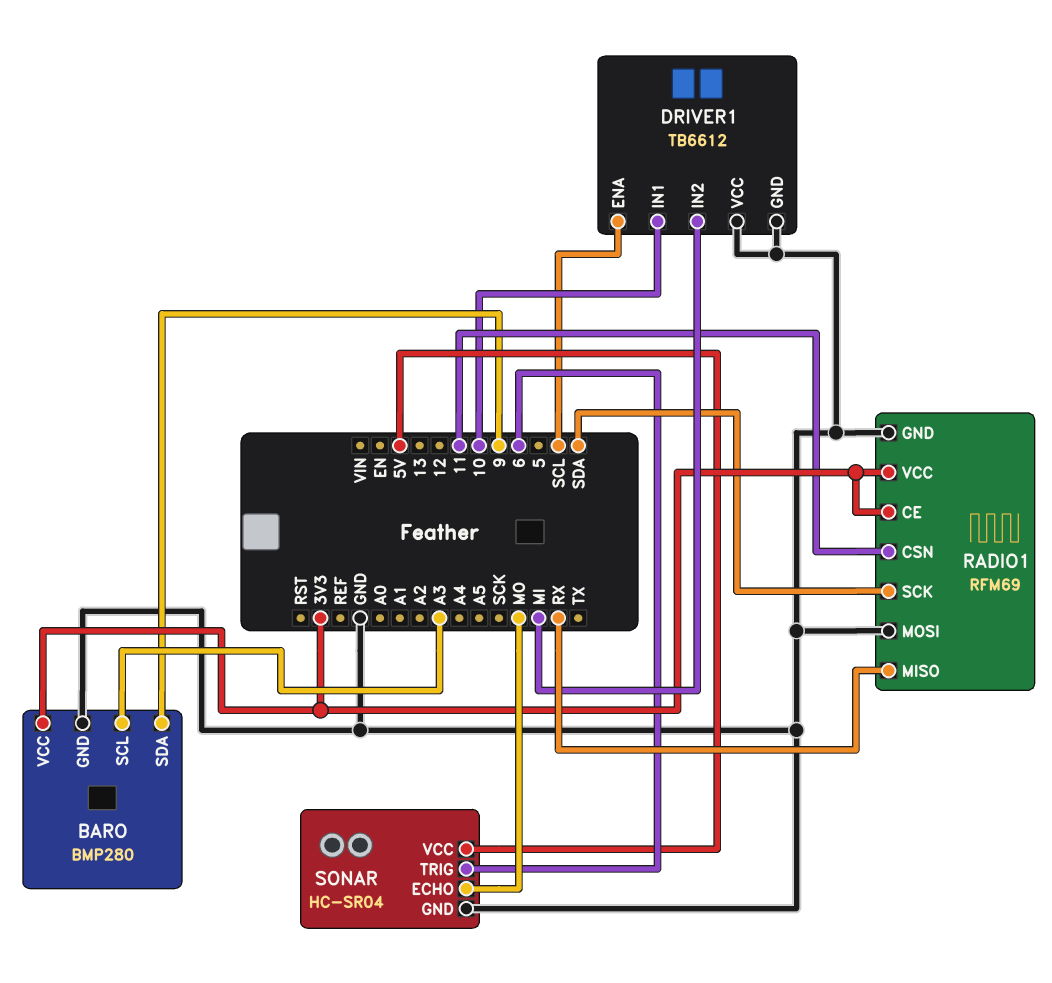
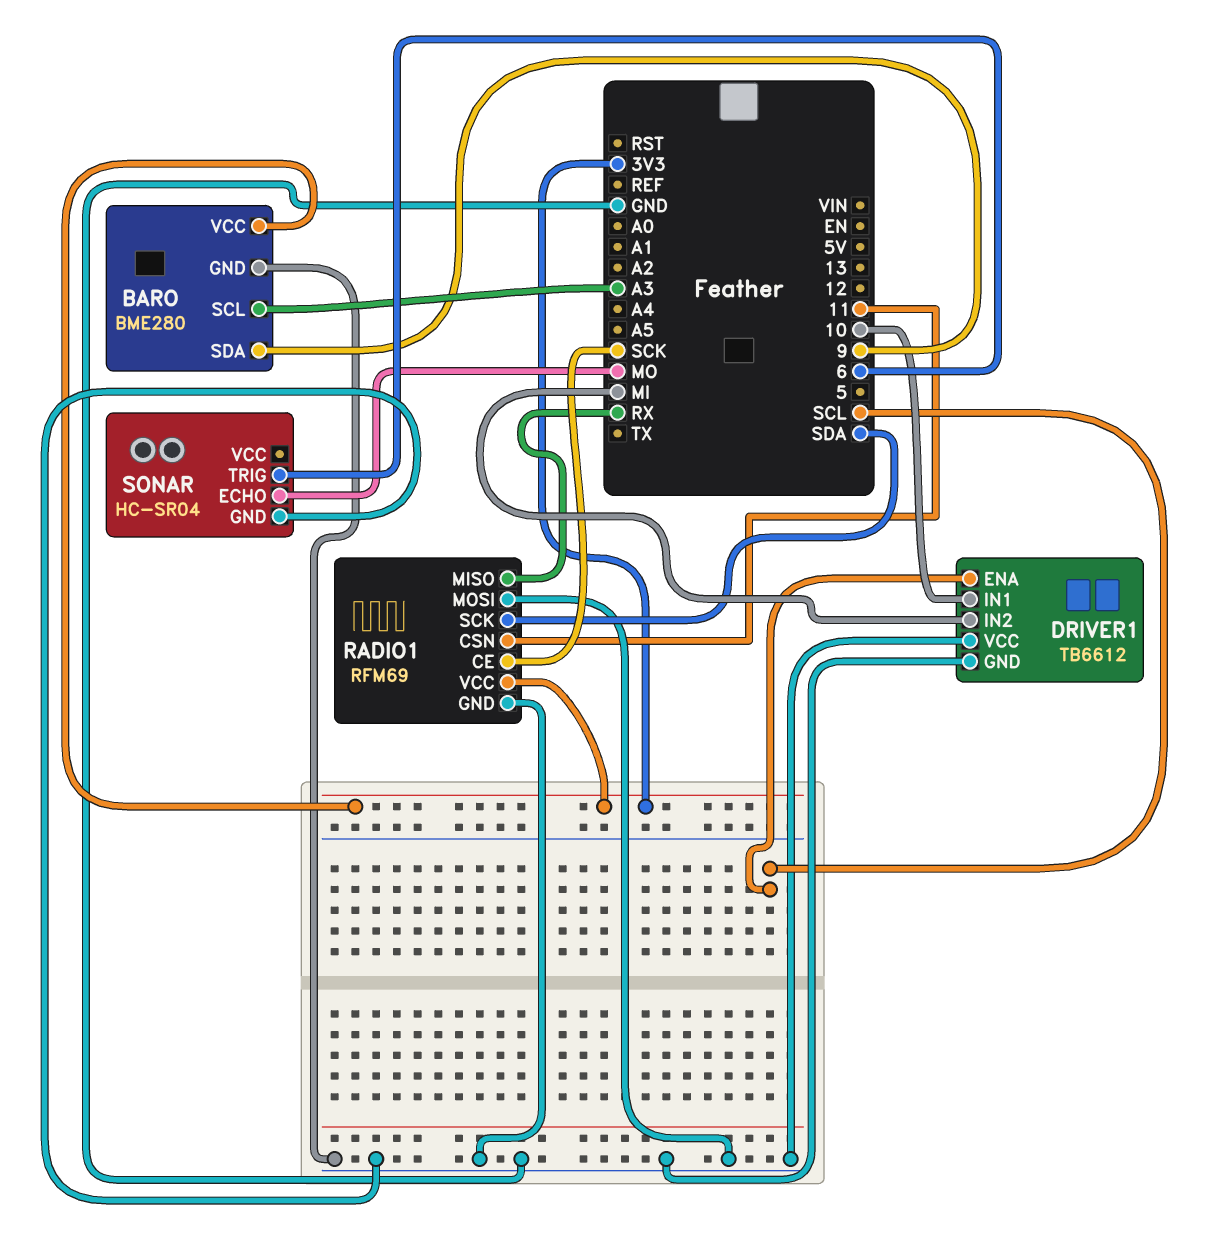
BARO: BMP280 -> BME280
RADIO1 pin CE: 3V3 -> SCK
SONAR pin VCC: 5V -> none

